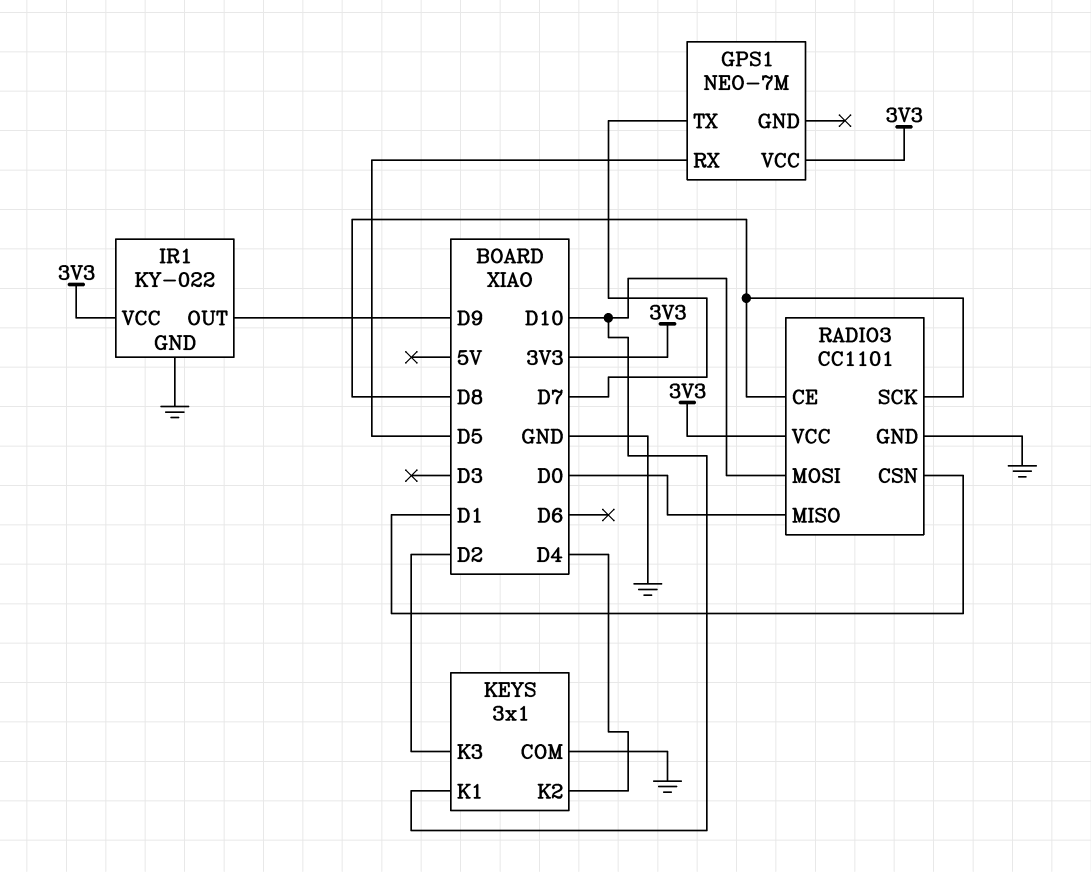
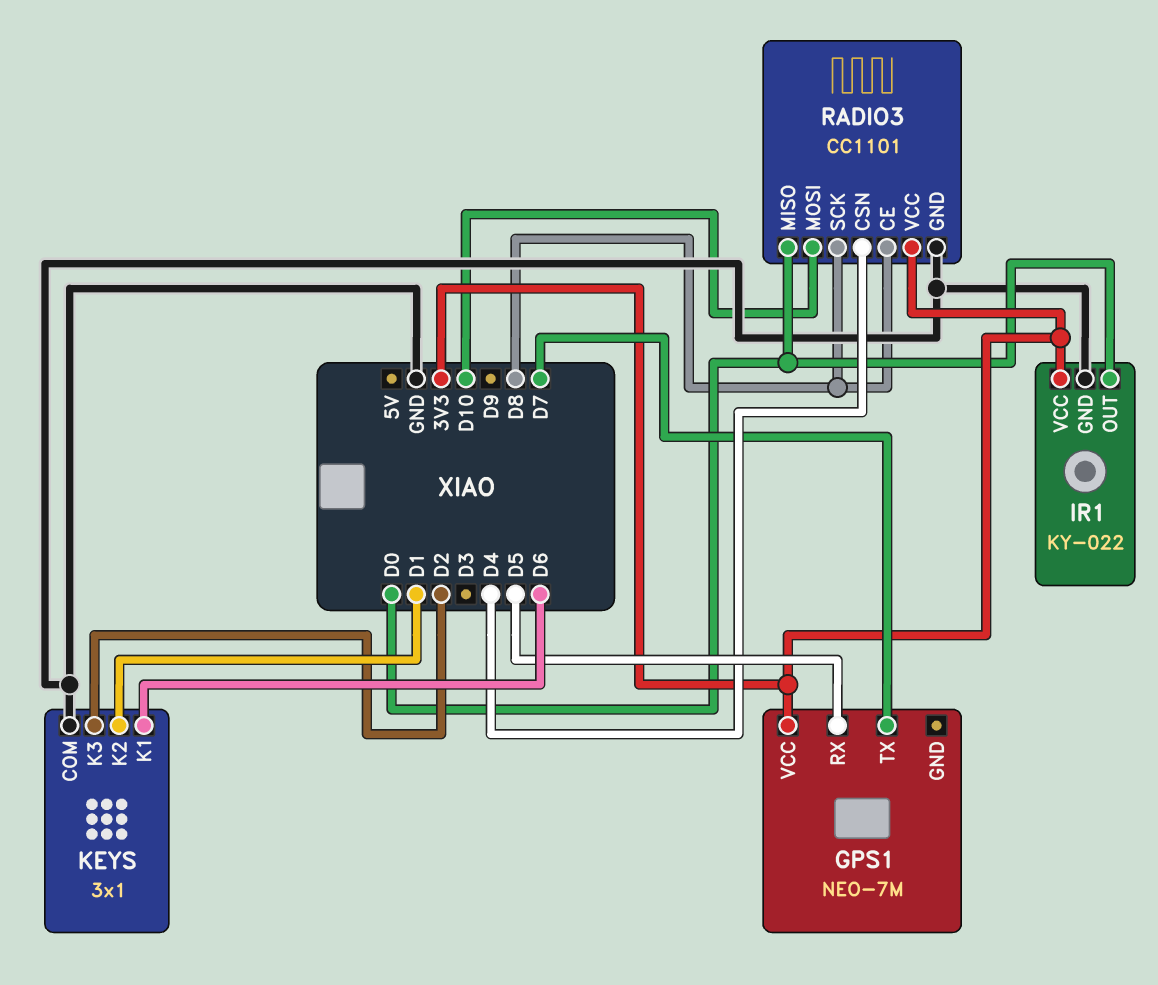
IR1 pin OUT: D9 -> D0
KEYS pin K1: D10 -> D6
KEYS pin K2: D4 -> D1
RADIO3 pin CSN: D1 -> D4

